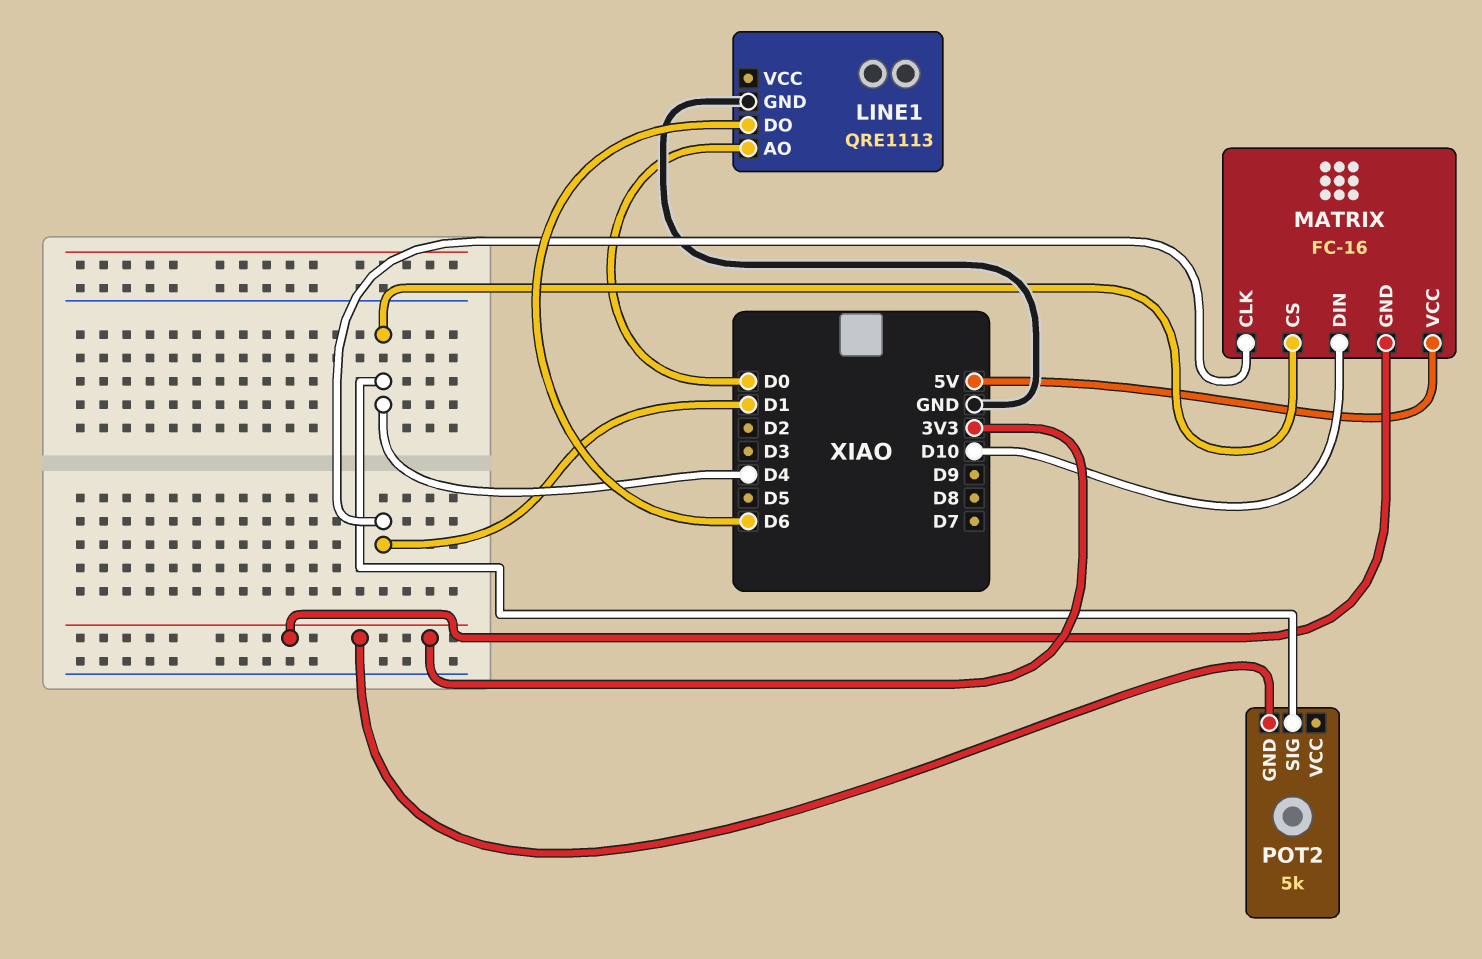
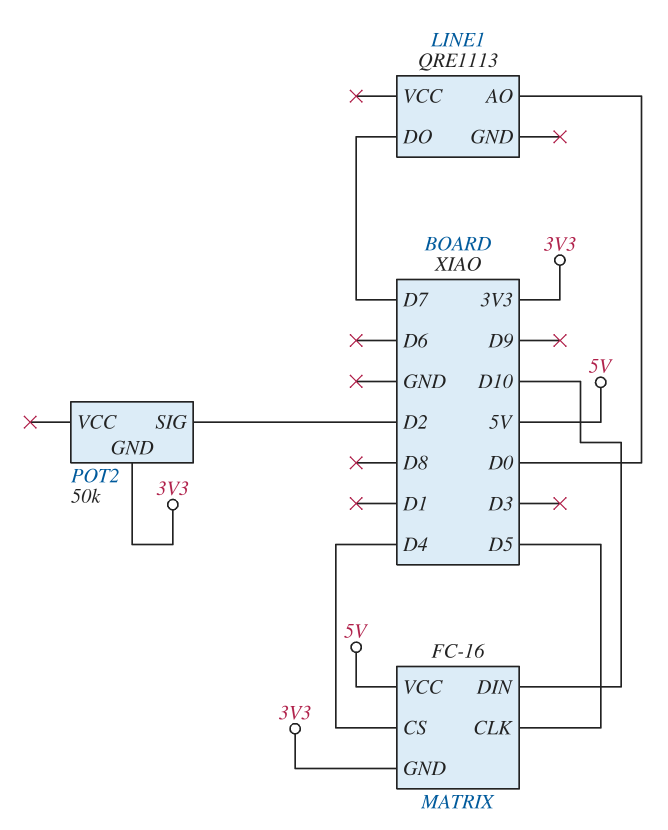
LINE1 pin DO: D6 -> D7
LINE1 pin GND: GND -> none
MATRIX pin CLK: D1 -> D5
POT2: 5k -> 50k
POT2 pin SIG: D4 -> D2

